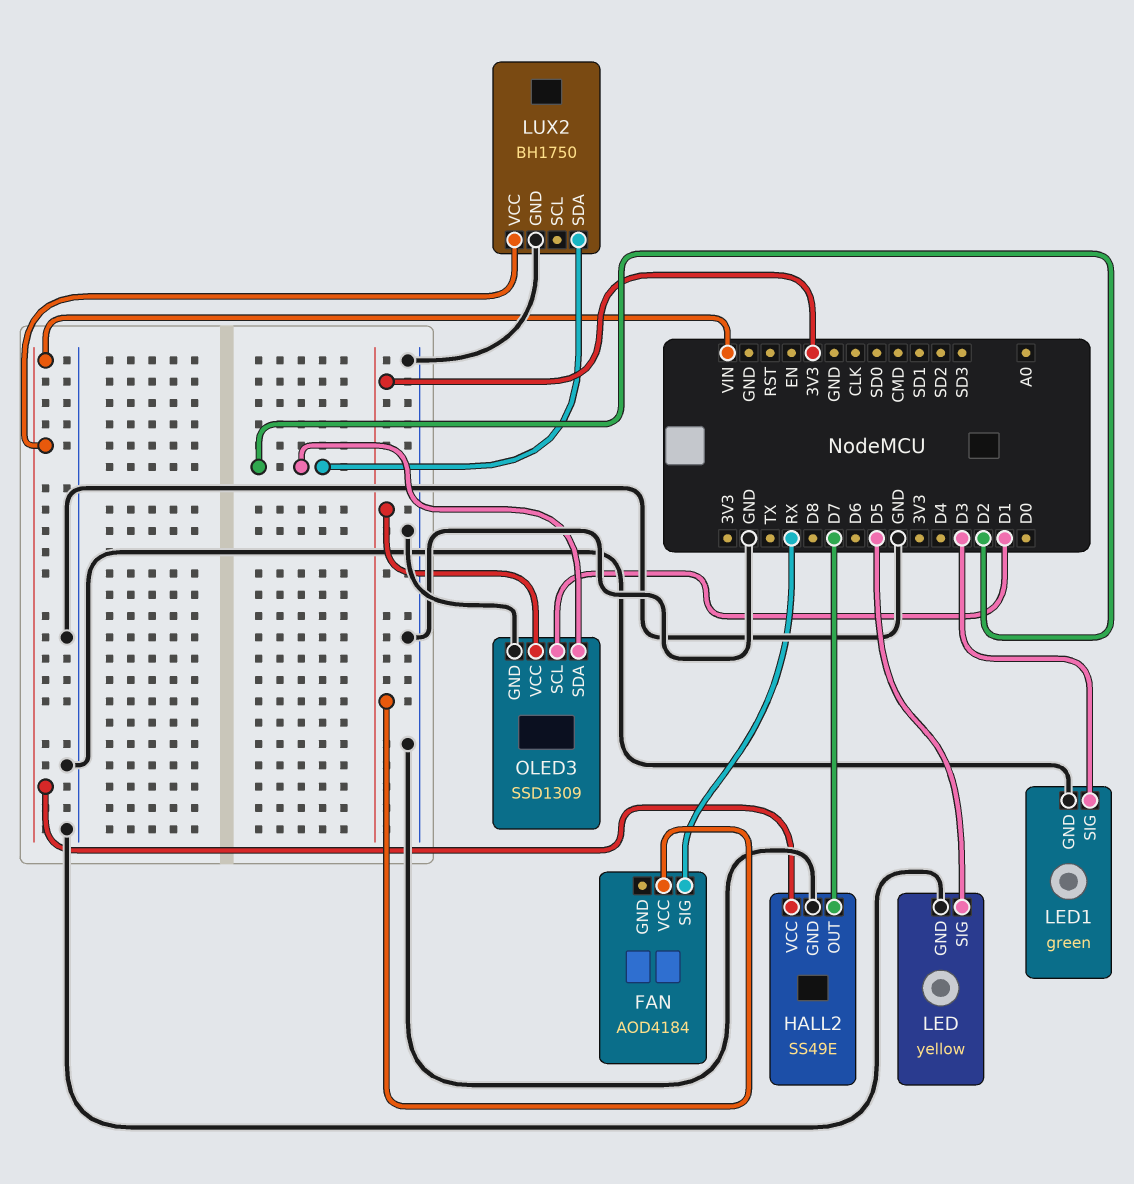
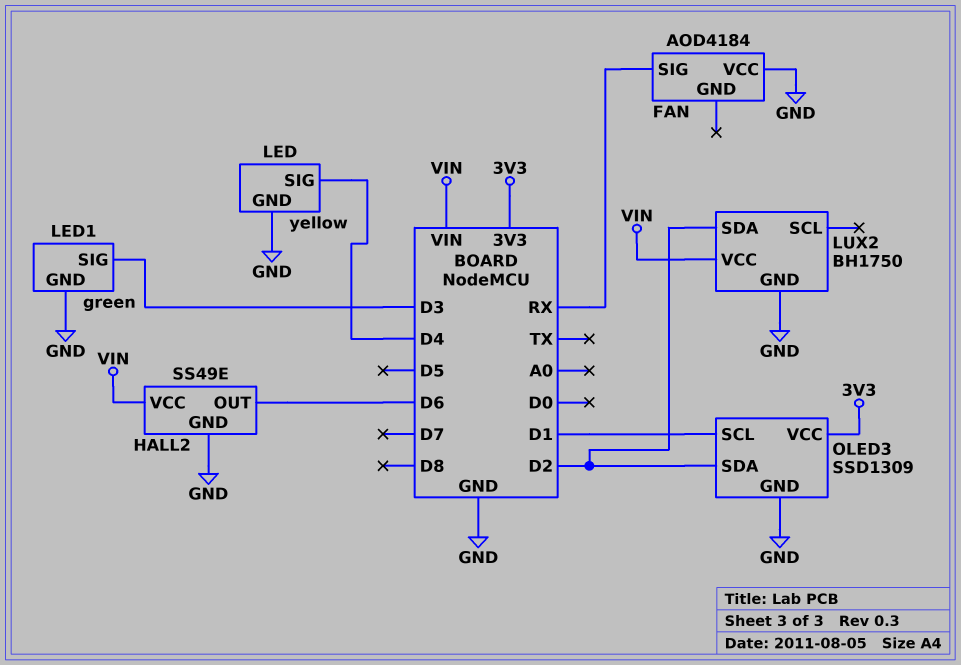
FAN pin VCC: 3V3 -> GND
HALL2 pin OUT: D7 -> D6
LED pin SIG: D5 -> D4

